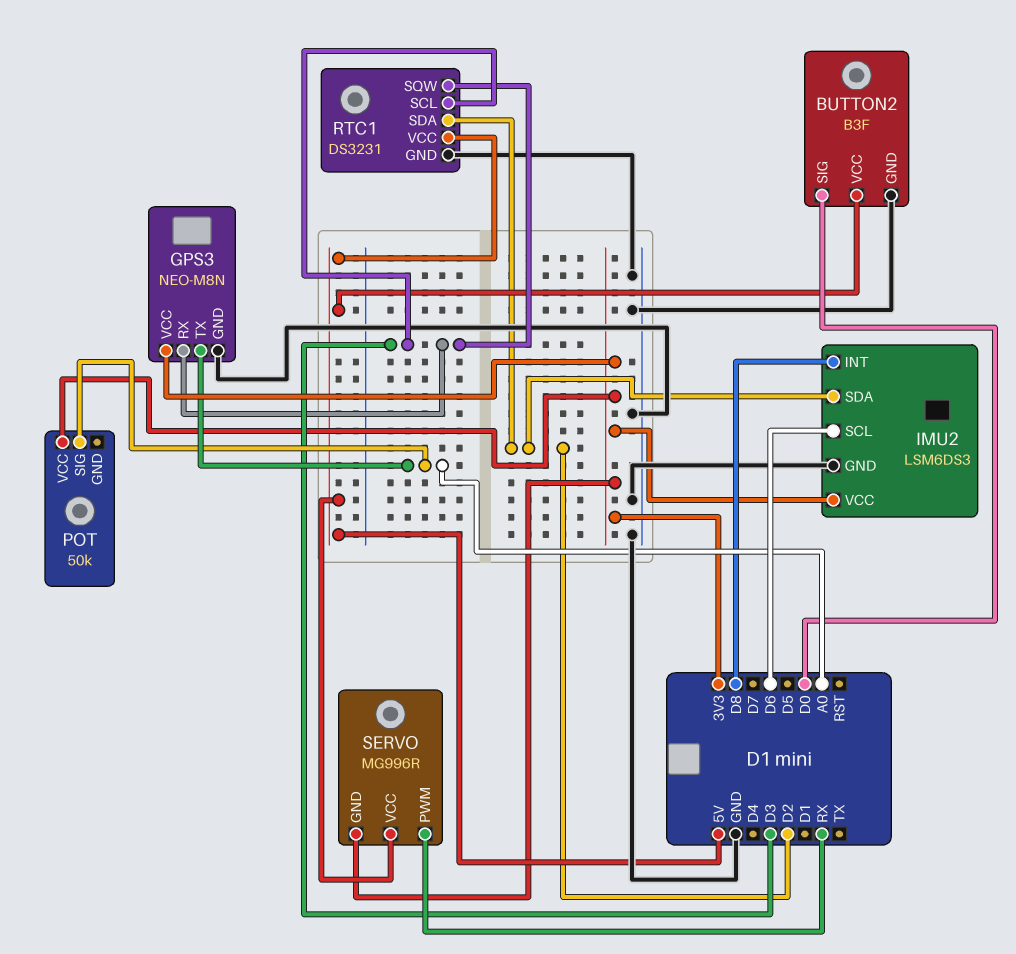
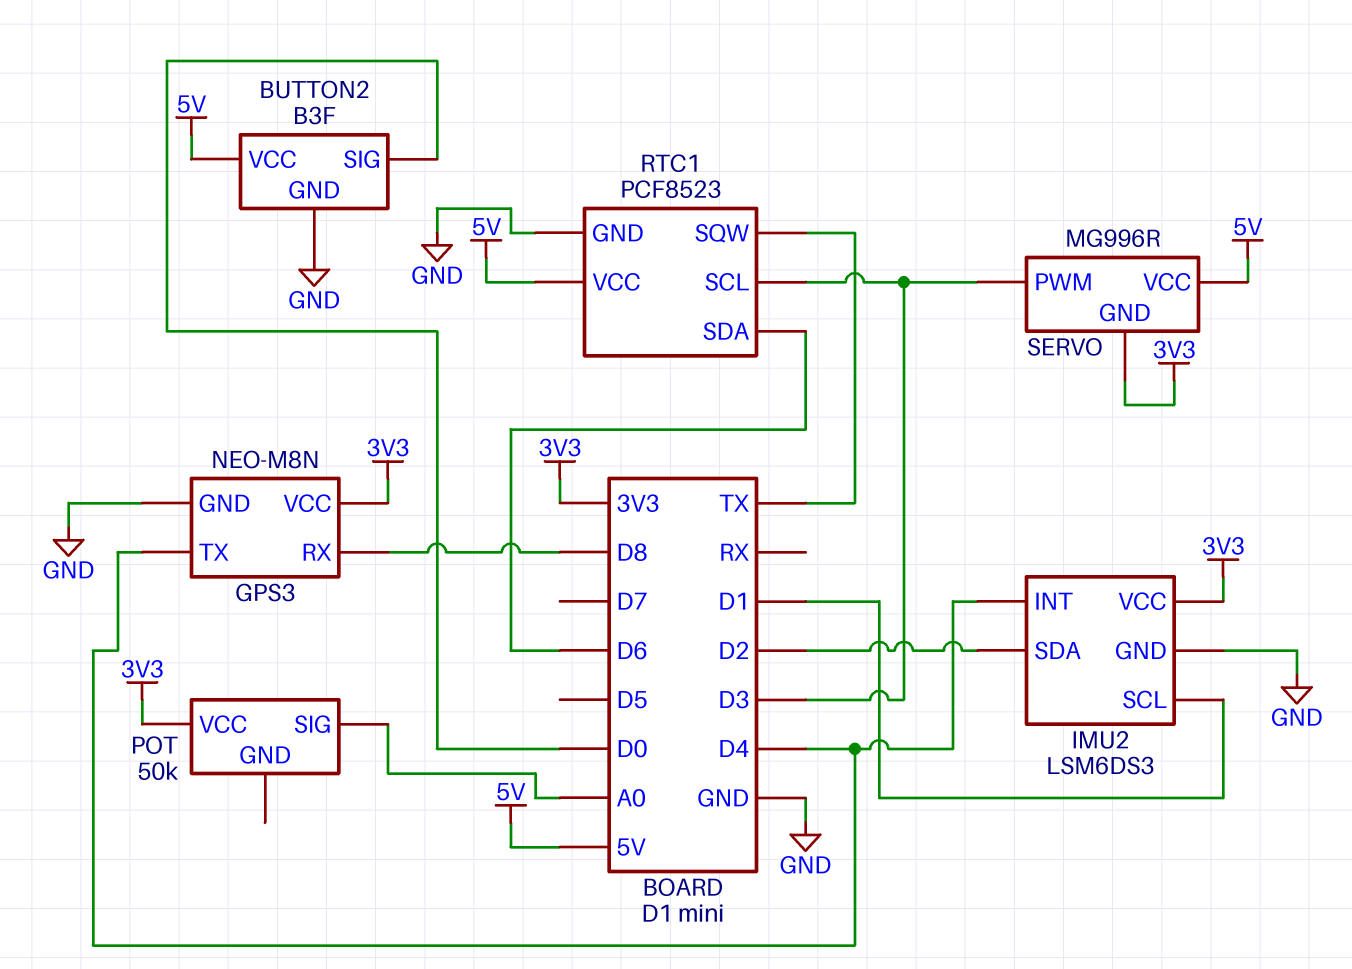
GPS3 pin RX: D3 -> D8
GPS3 pin TX: A0 -> D4
IMU2 pin INT: D8 -> D4
IMU2 pin SCL: D6 -> D1
RTC1: DS3231 -> PCF8523
RTC1 pin SDA: D2 -> D6
RTC1 pin SQW: D3 -> TX
SERVO pin PWM: RX -> D3

